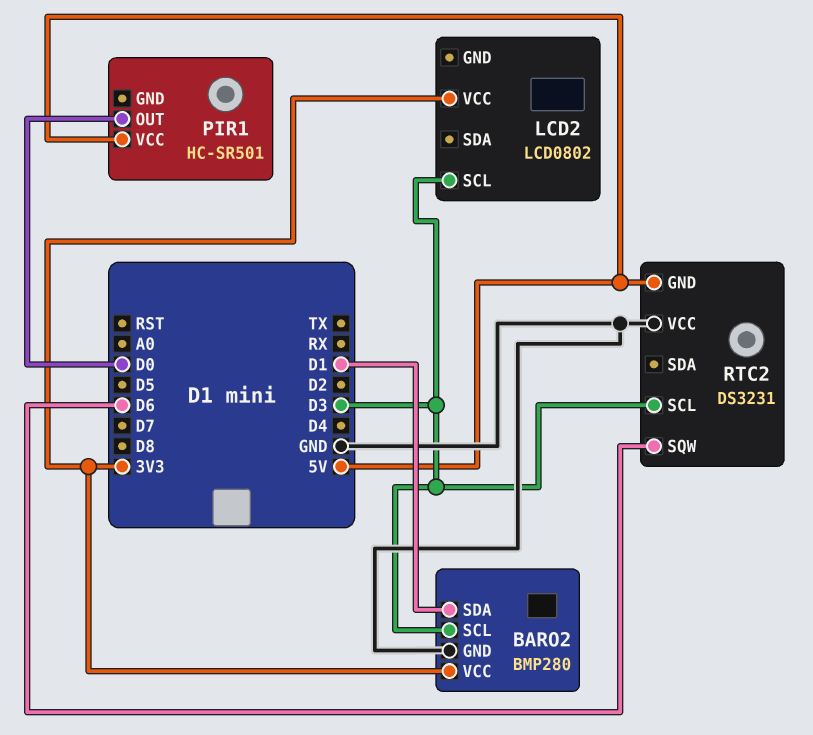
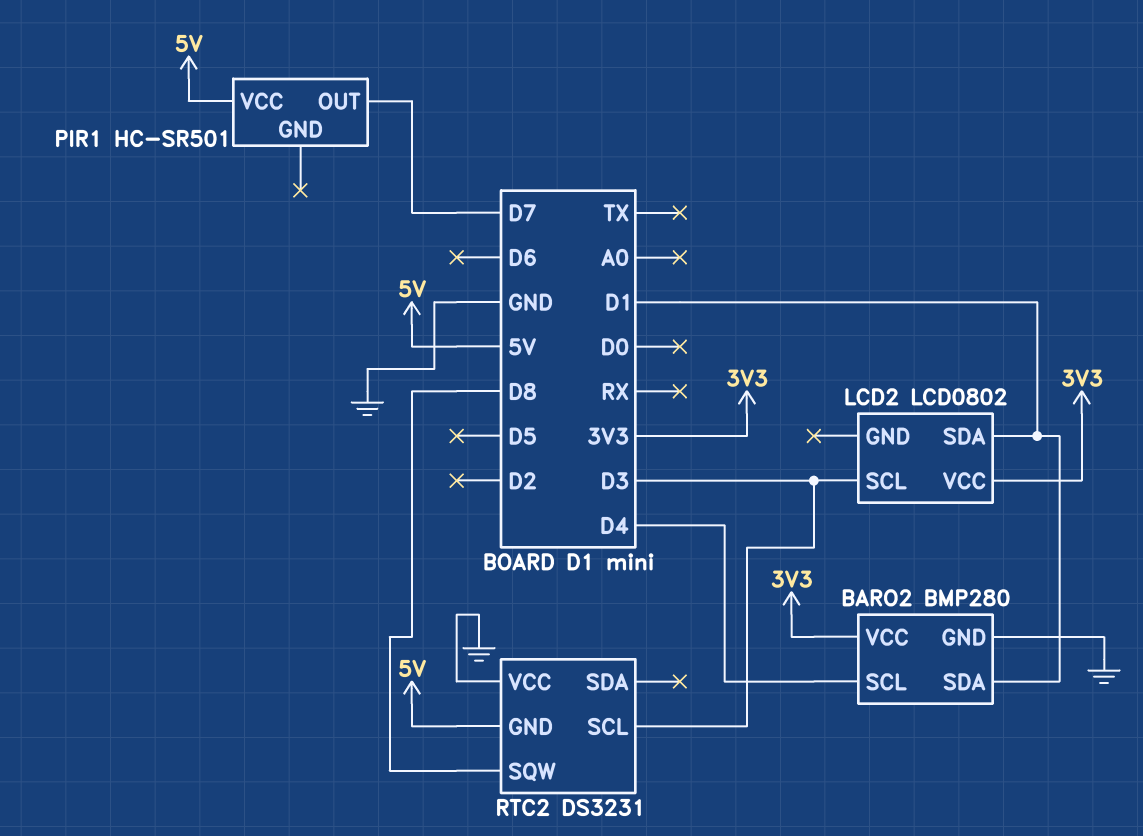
BARO2 pin SCL: D3 -> D4
LCD2 pin SDA: none -> D1
PIR1 pin OUT: D0 -> D7
RTC2 pin SQW: D6 -> D8

